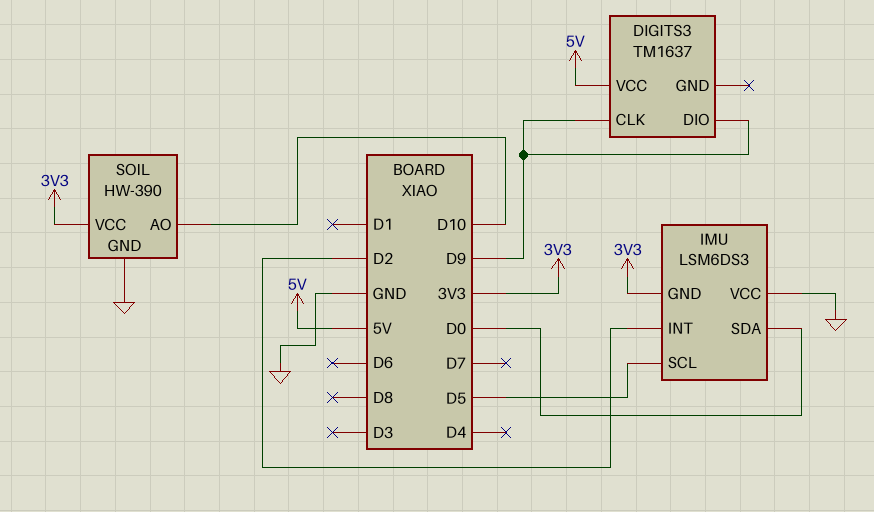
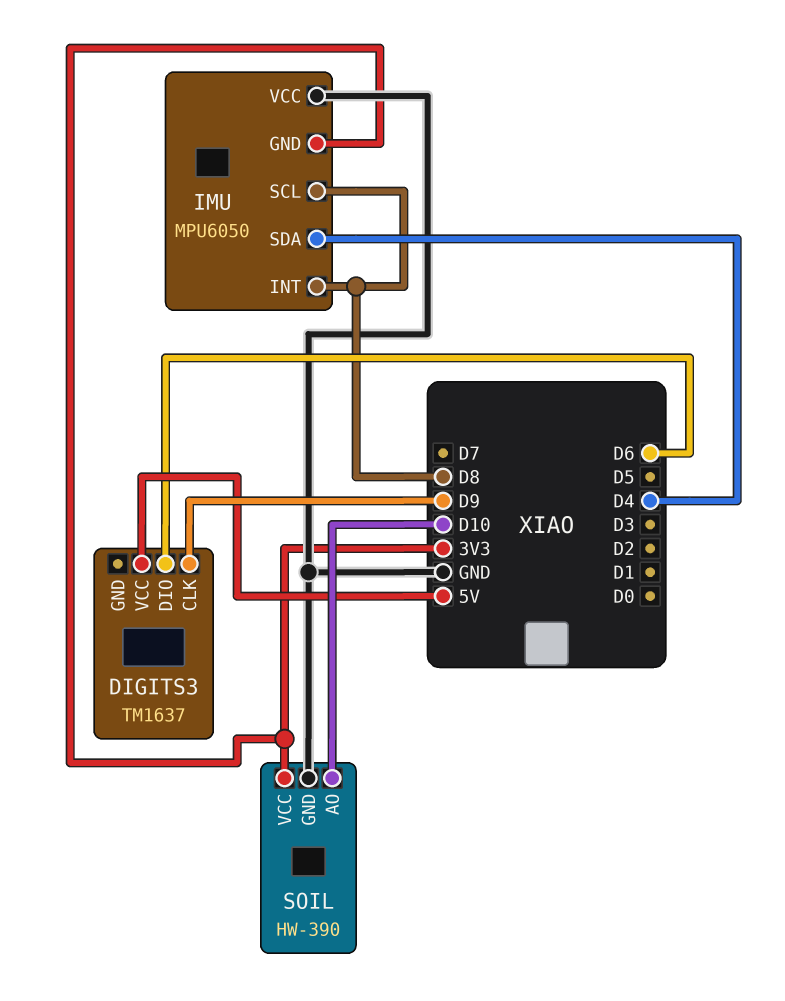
DIGITS3 pin DIO: D9 -> D6
IMU: LSM6DS3 -> MPU6050
IMU pin INT: D2 -> D8
IMU pin SCL: D5 -> D8
IMU pin SDA: D0 -> D4

